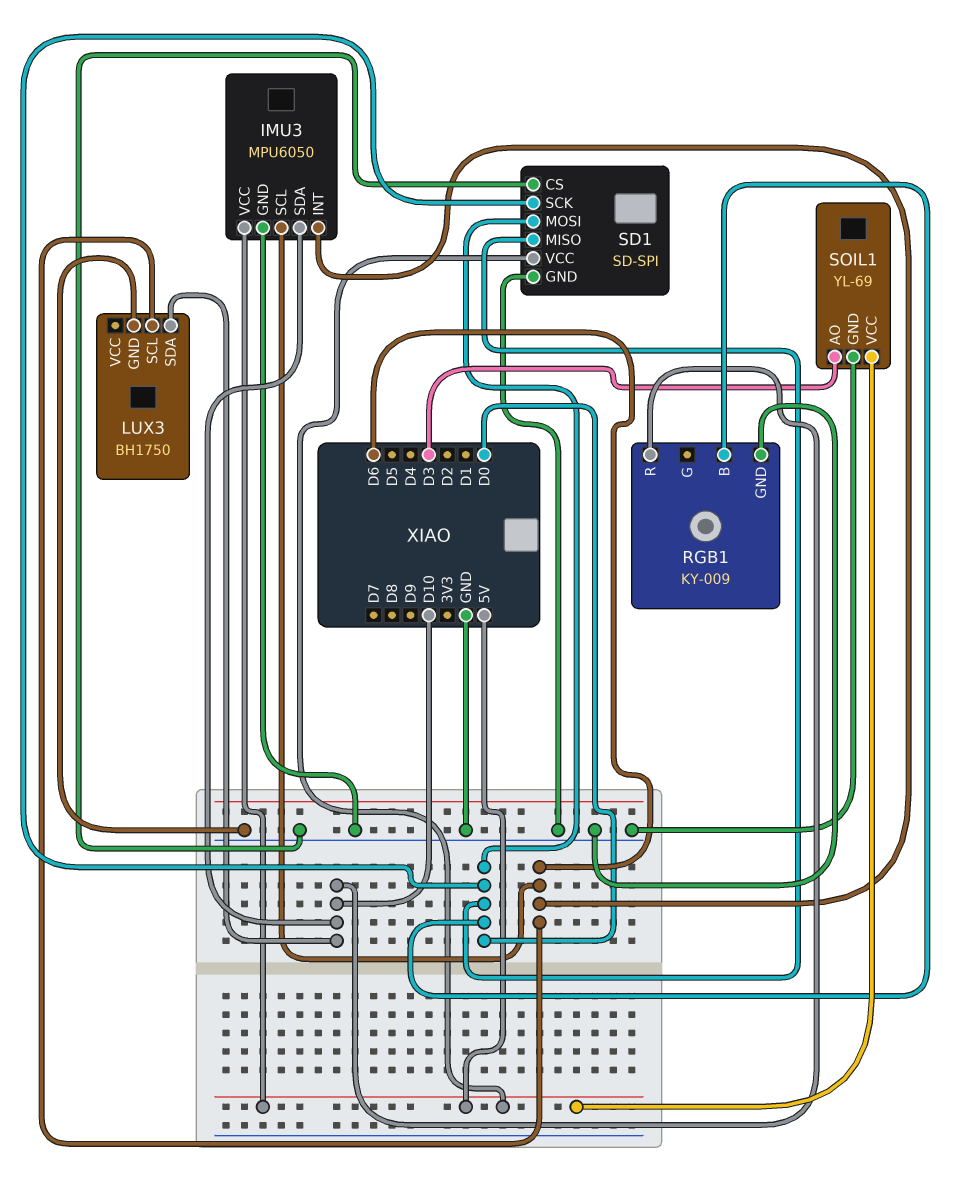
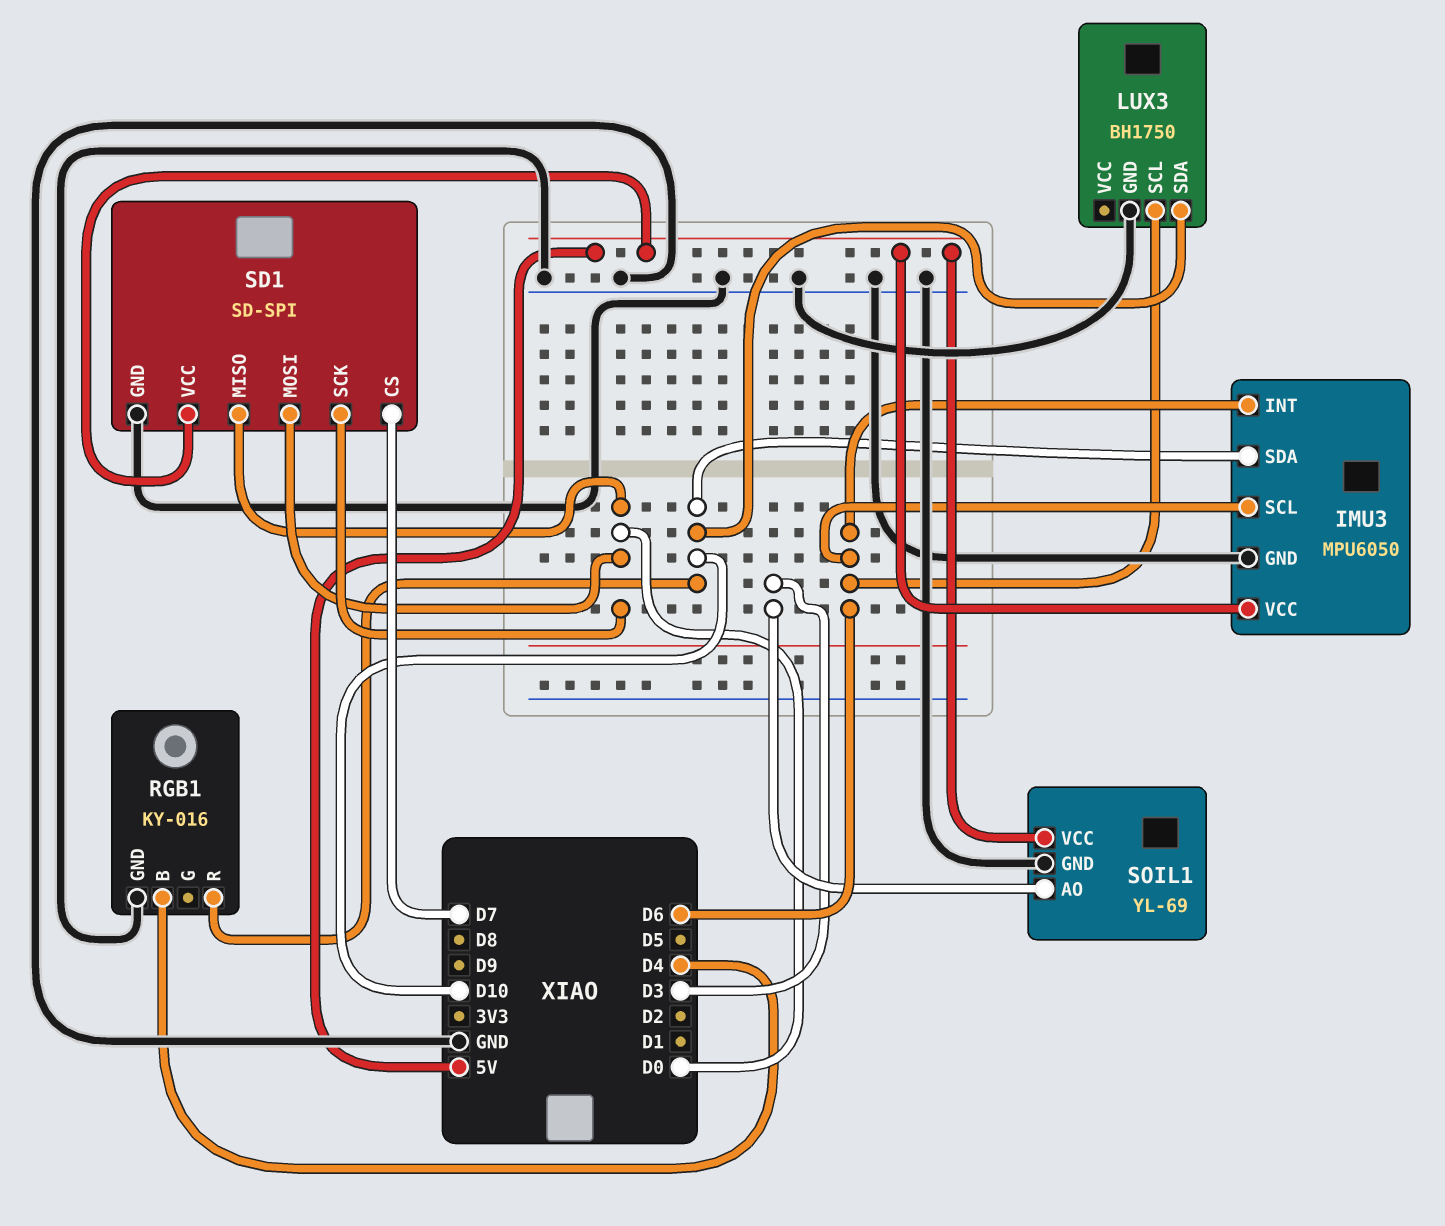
RGB1: KY-009 -> KY-016
RGB1 pin B: D0 -> D4
SD1 pin CS: GND -> D7

